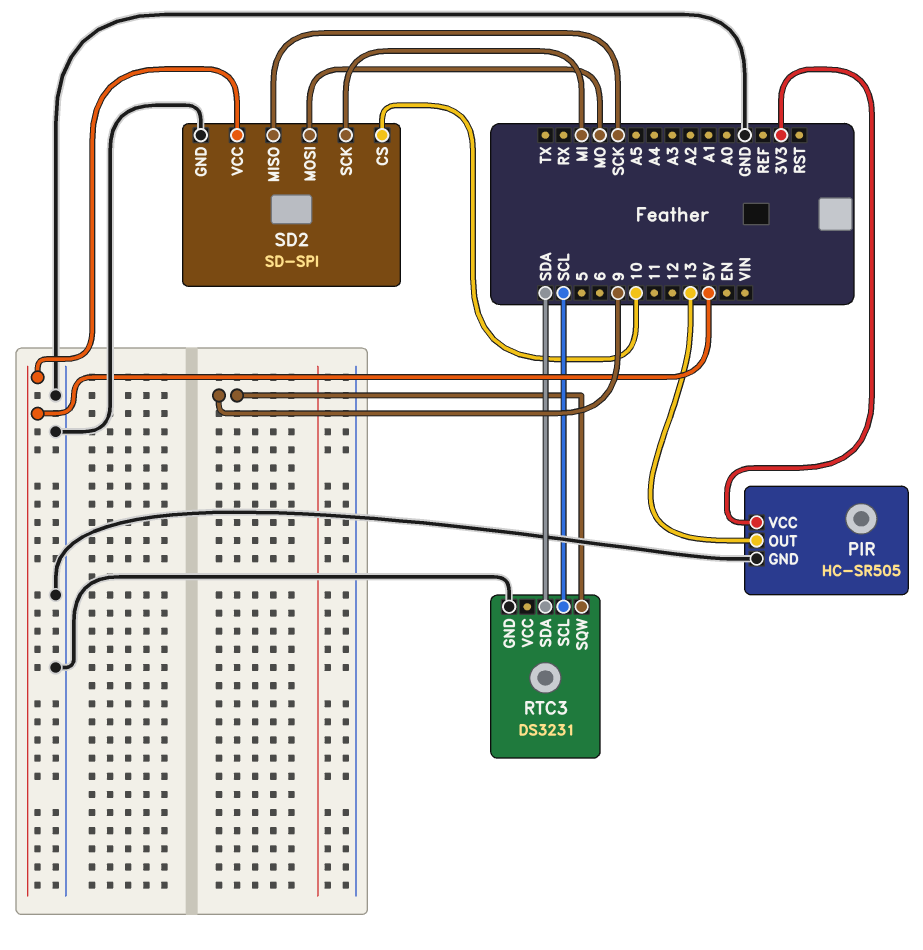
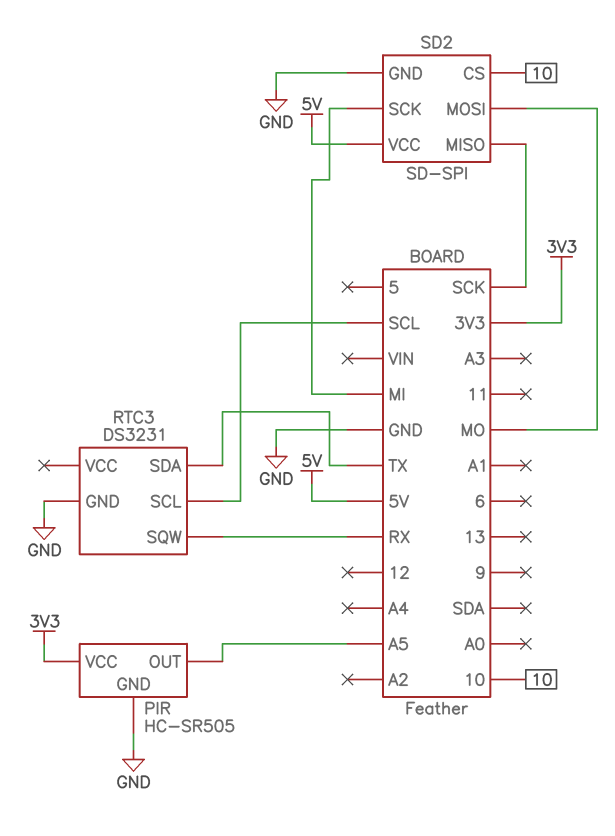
PIR pin OUT: 13 -> A5
RTC3 pin SDA: SDA -> TX
RTC3 pin SQW: 9 -> RX

